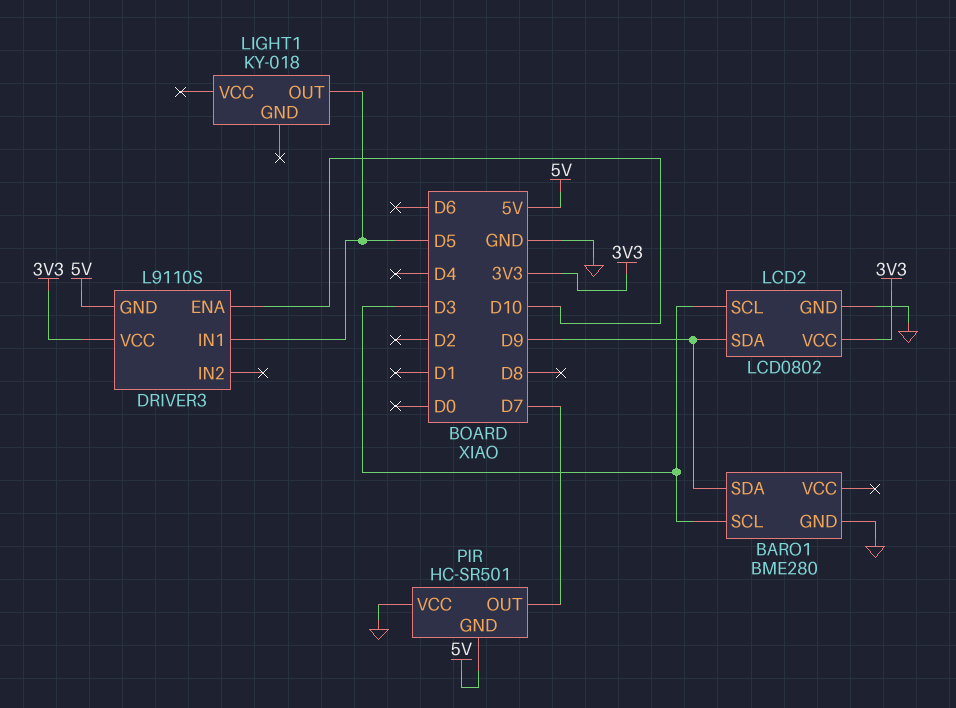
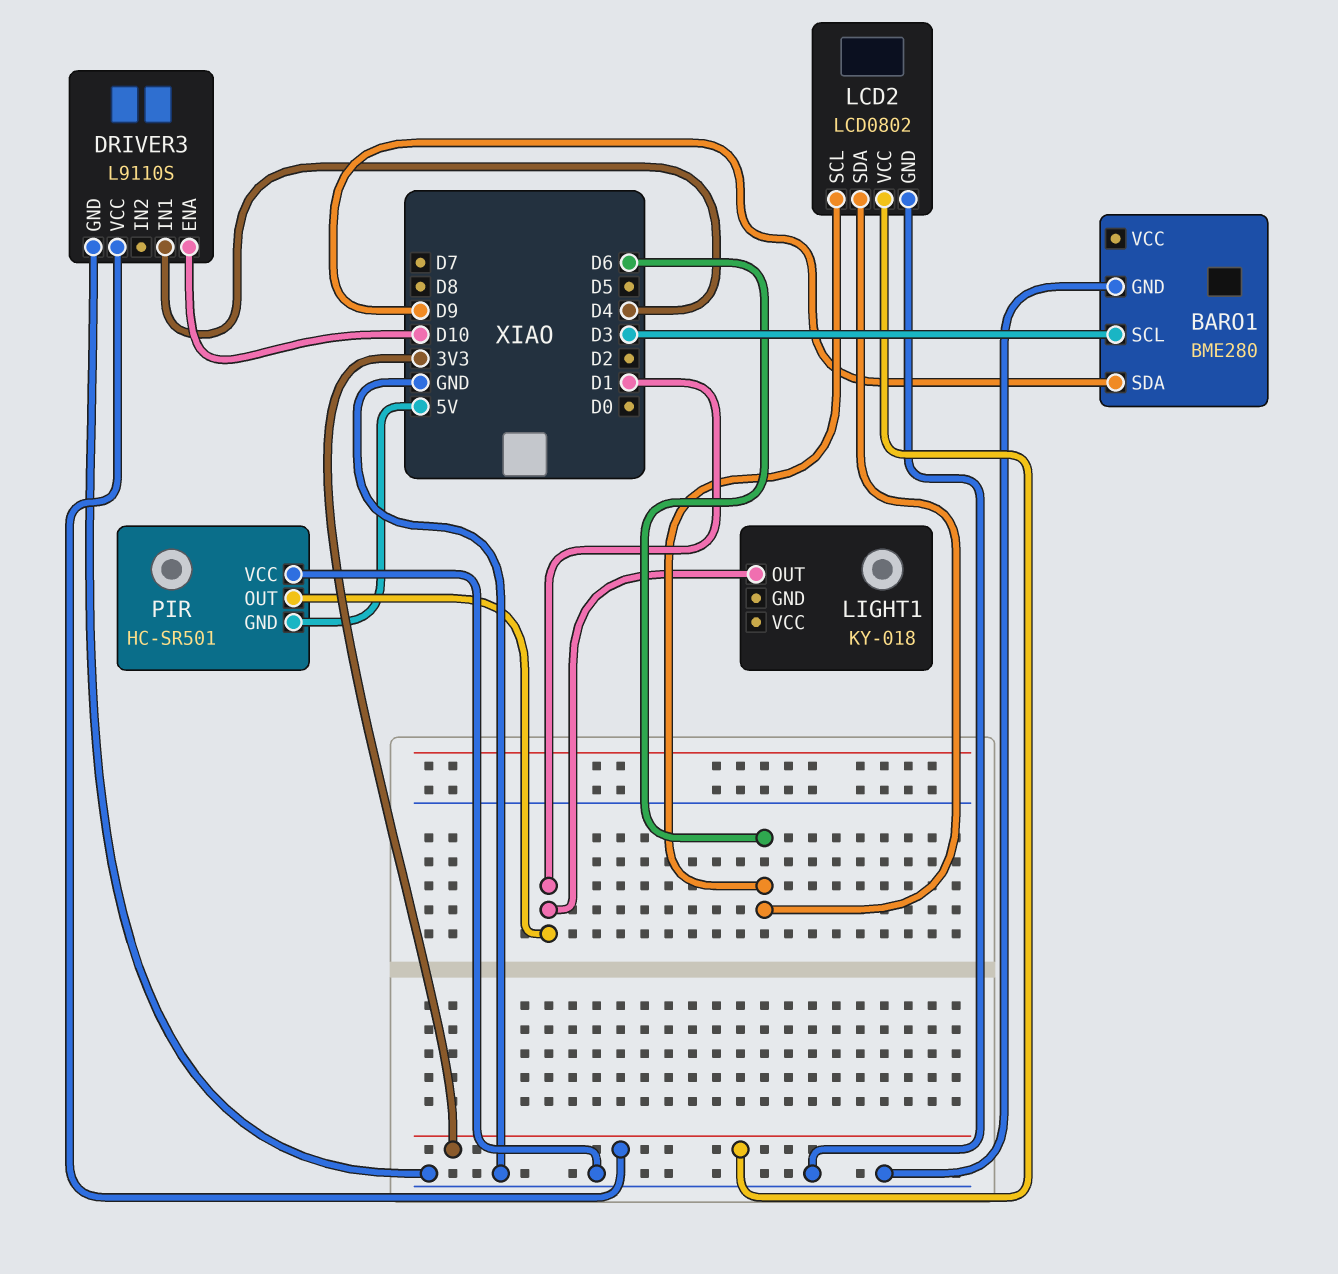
DRIVER3 pin GND: 5V -> GND
DRIVER3 pin IN1: D5 -> D4
LCD2 pin SCL: D3 -> D6
LCD2 pin SDA: D9 -> D6
LIGHT1 pin OUT: D5 -> D1
PIR pin OUT: D7 -> D1

